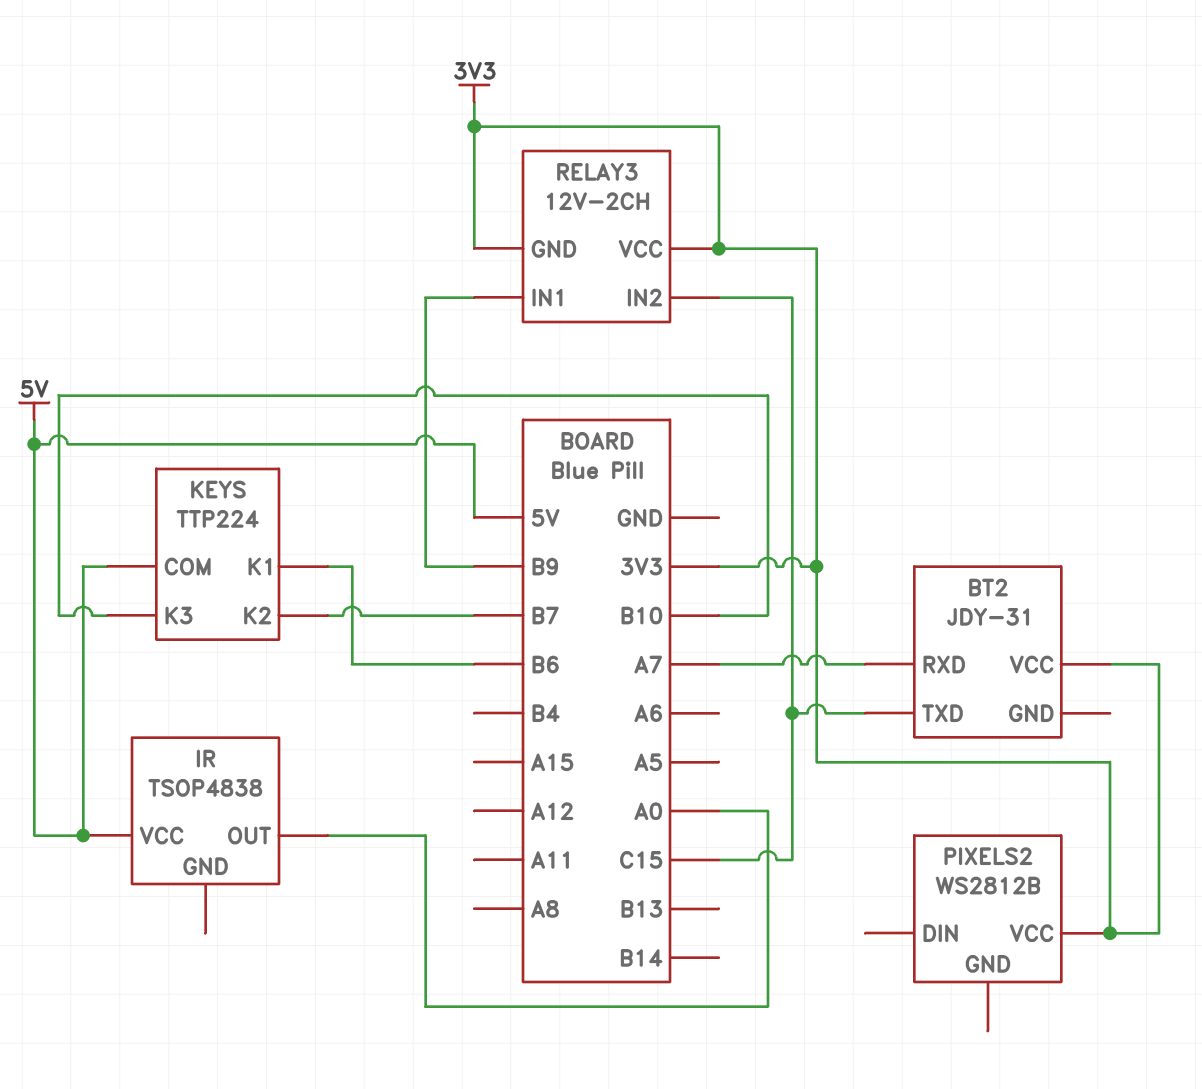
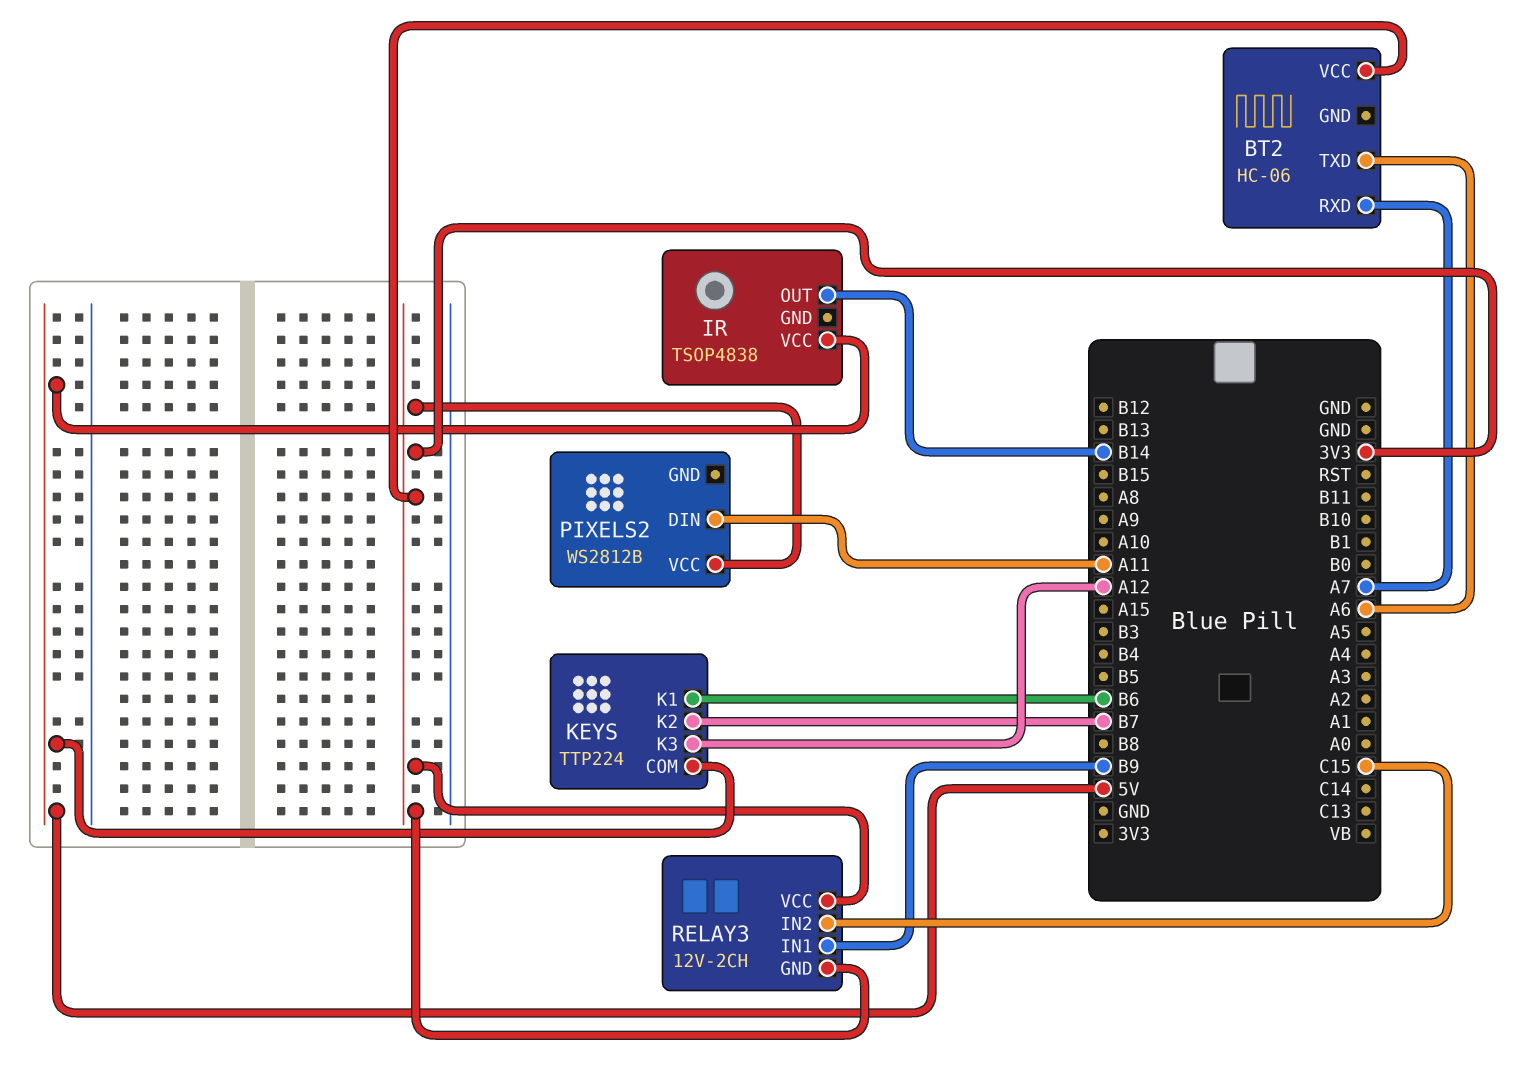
BT2: JDY-31 -> HC-06
BT2 pin TXD: C15 -> A6
IR pin OUT: A0 -> B14
KEYS pin K3: B10 -> A12
PIXELS2 pin DIN: none -> A11

